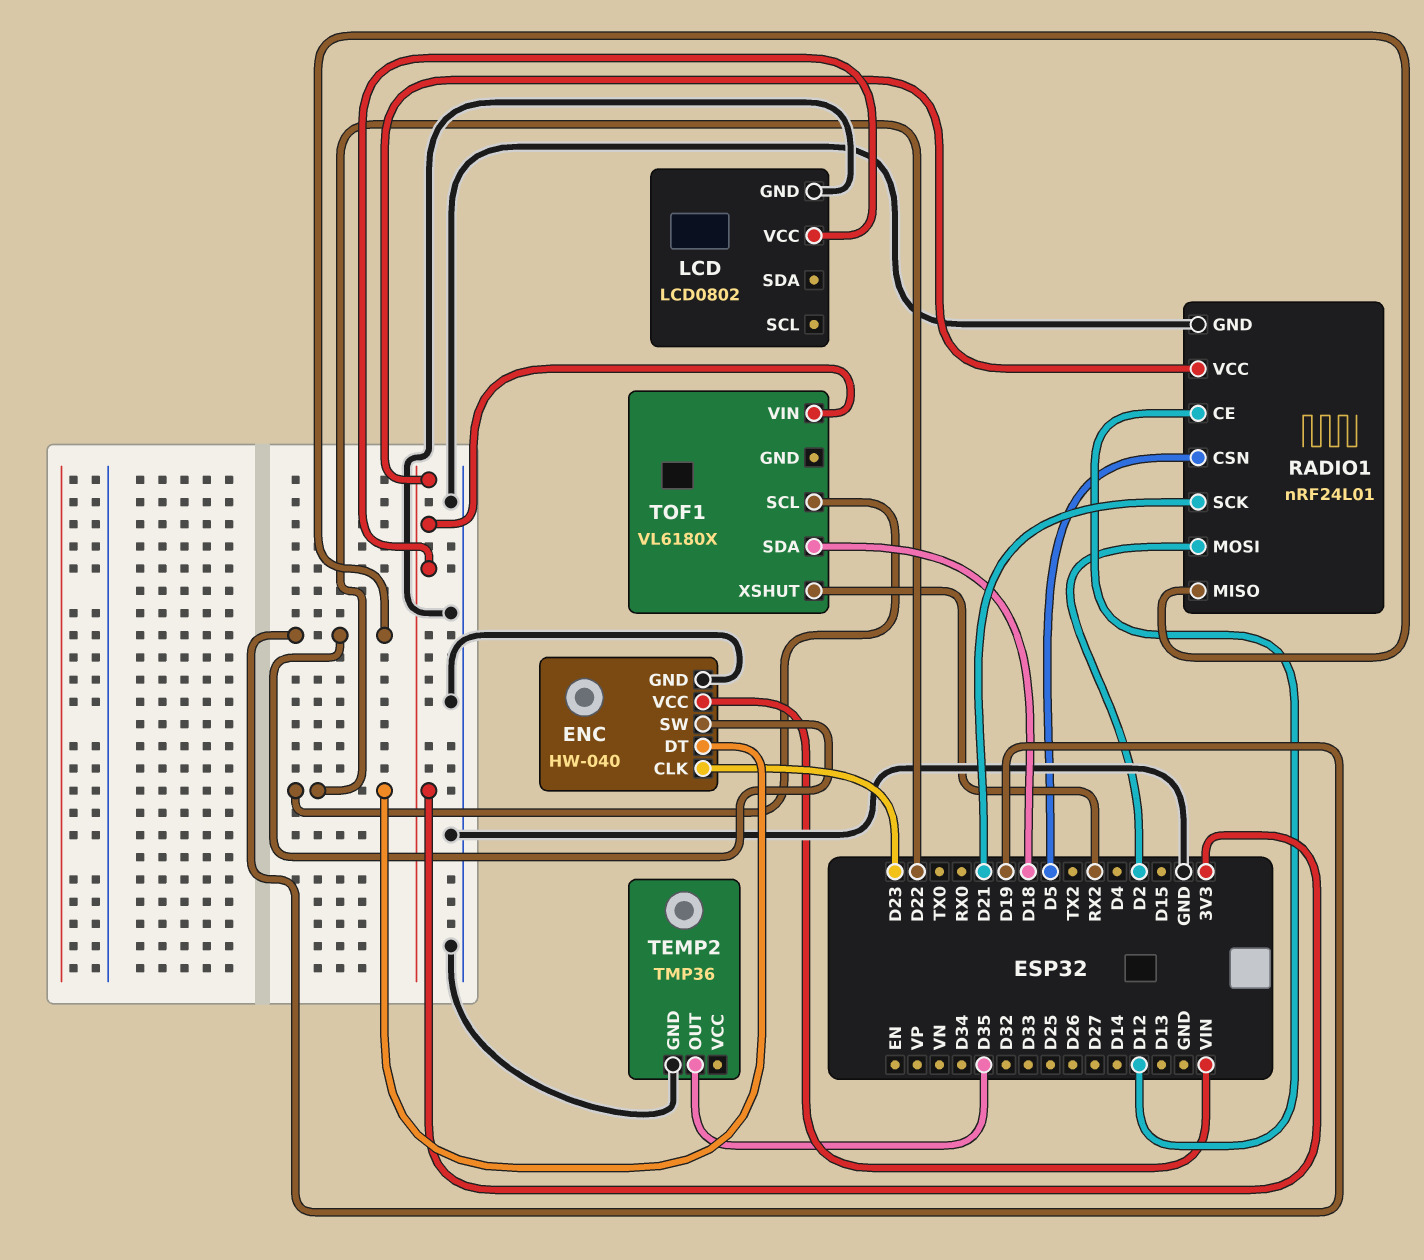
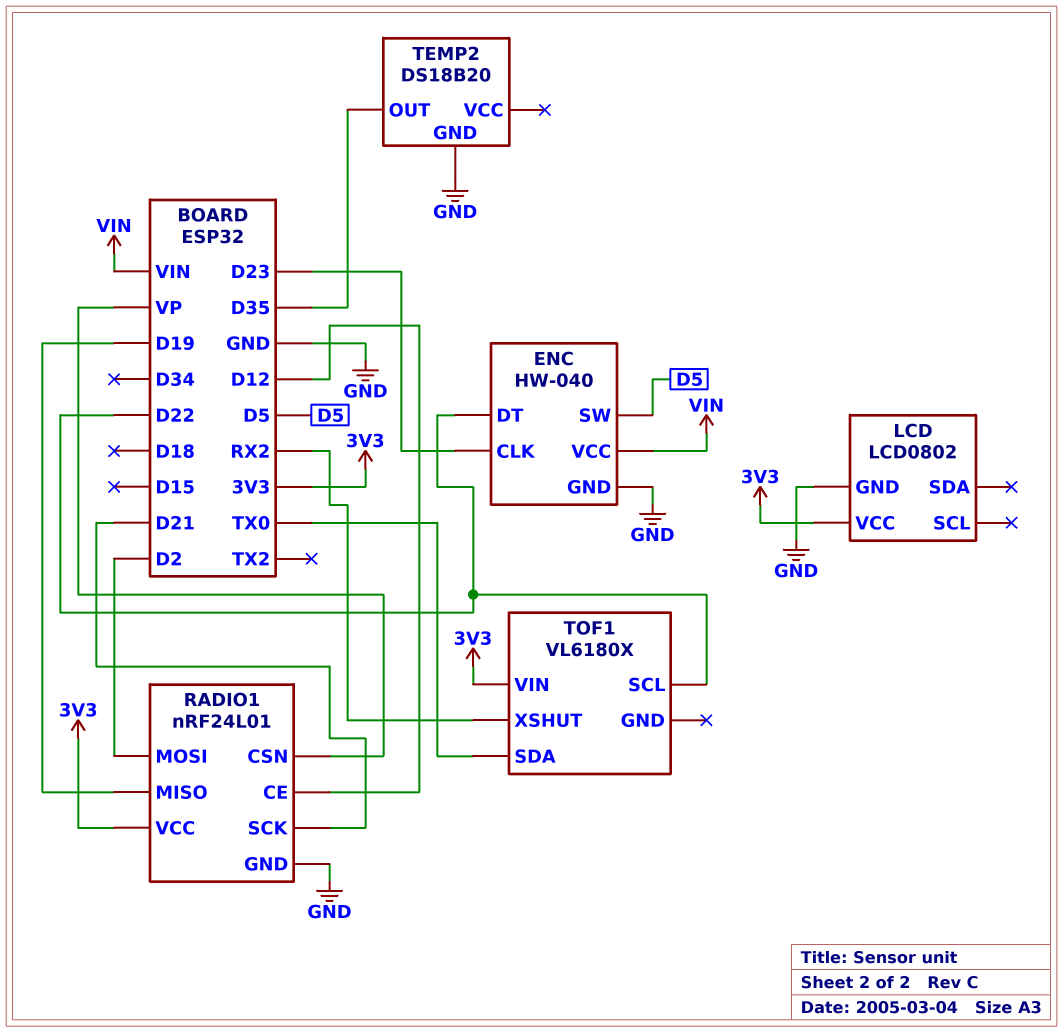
ENC pin SW: D19 -> D5
RADIO1 pin CSN: D5 -> VP
TEMP2: TMP36 -> DS18B20
TOF1 pin SDA: D18 -> TX0

